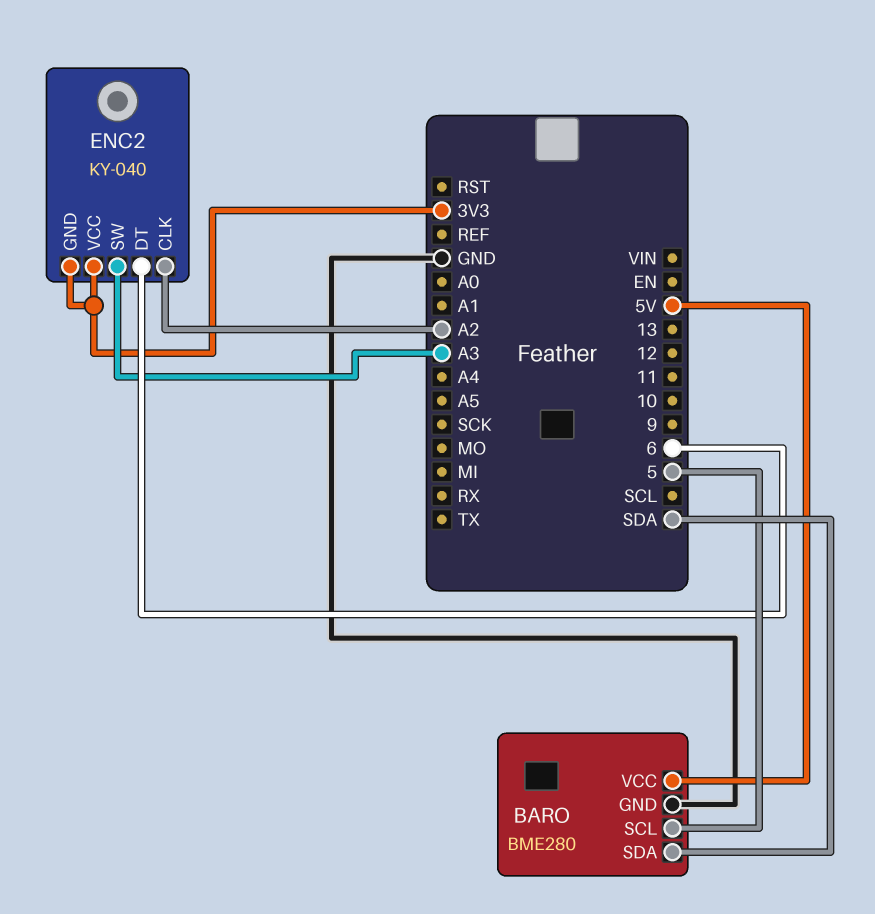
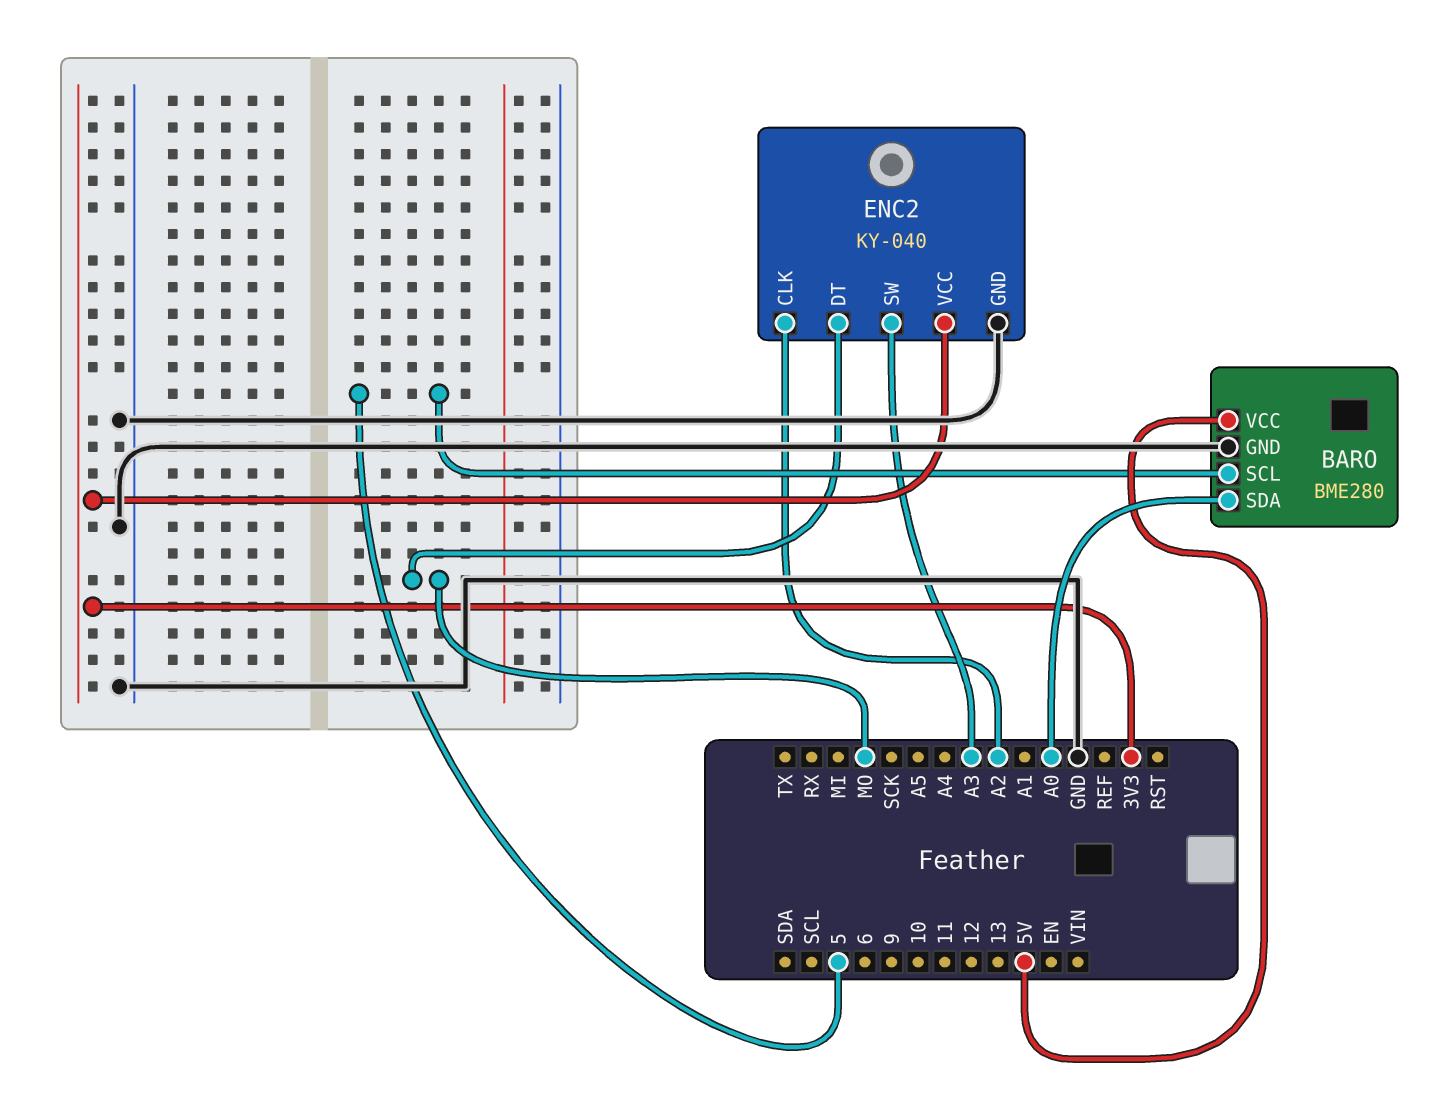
BARO pin SDA: SDA -> A0
ENC2 pin DT: 6 -> MO
ENC2 pin GND: 3V3 -> GND

